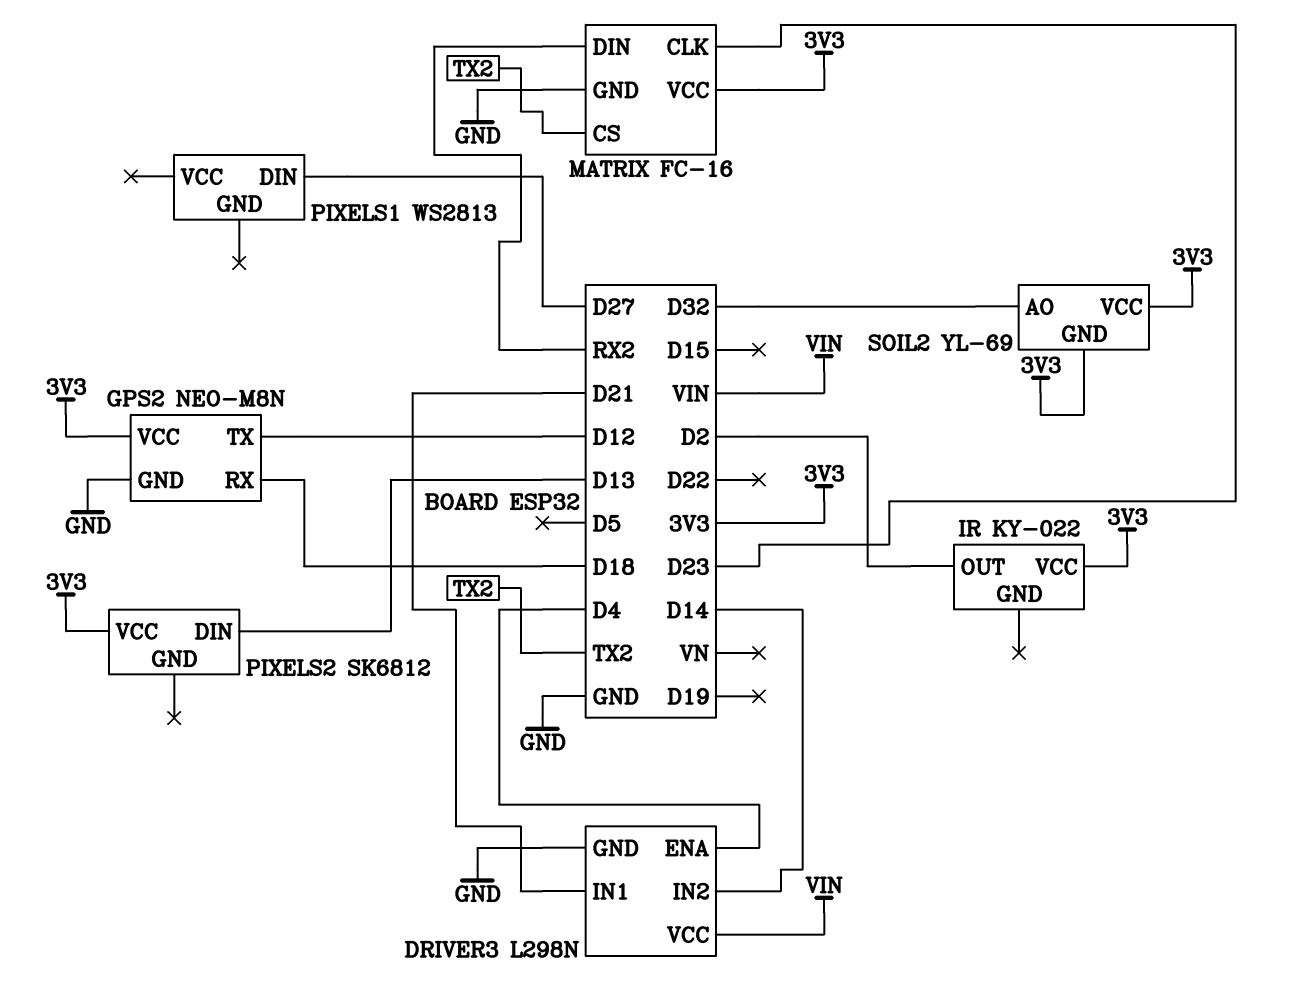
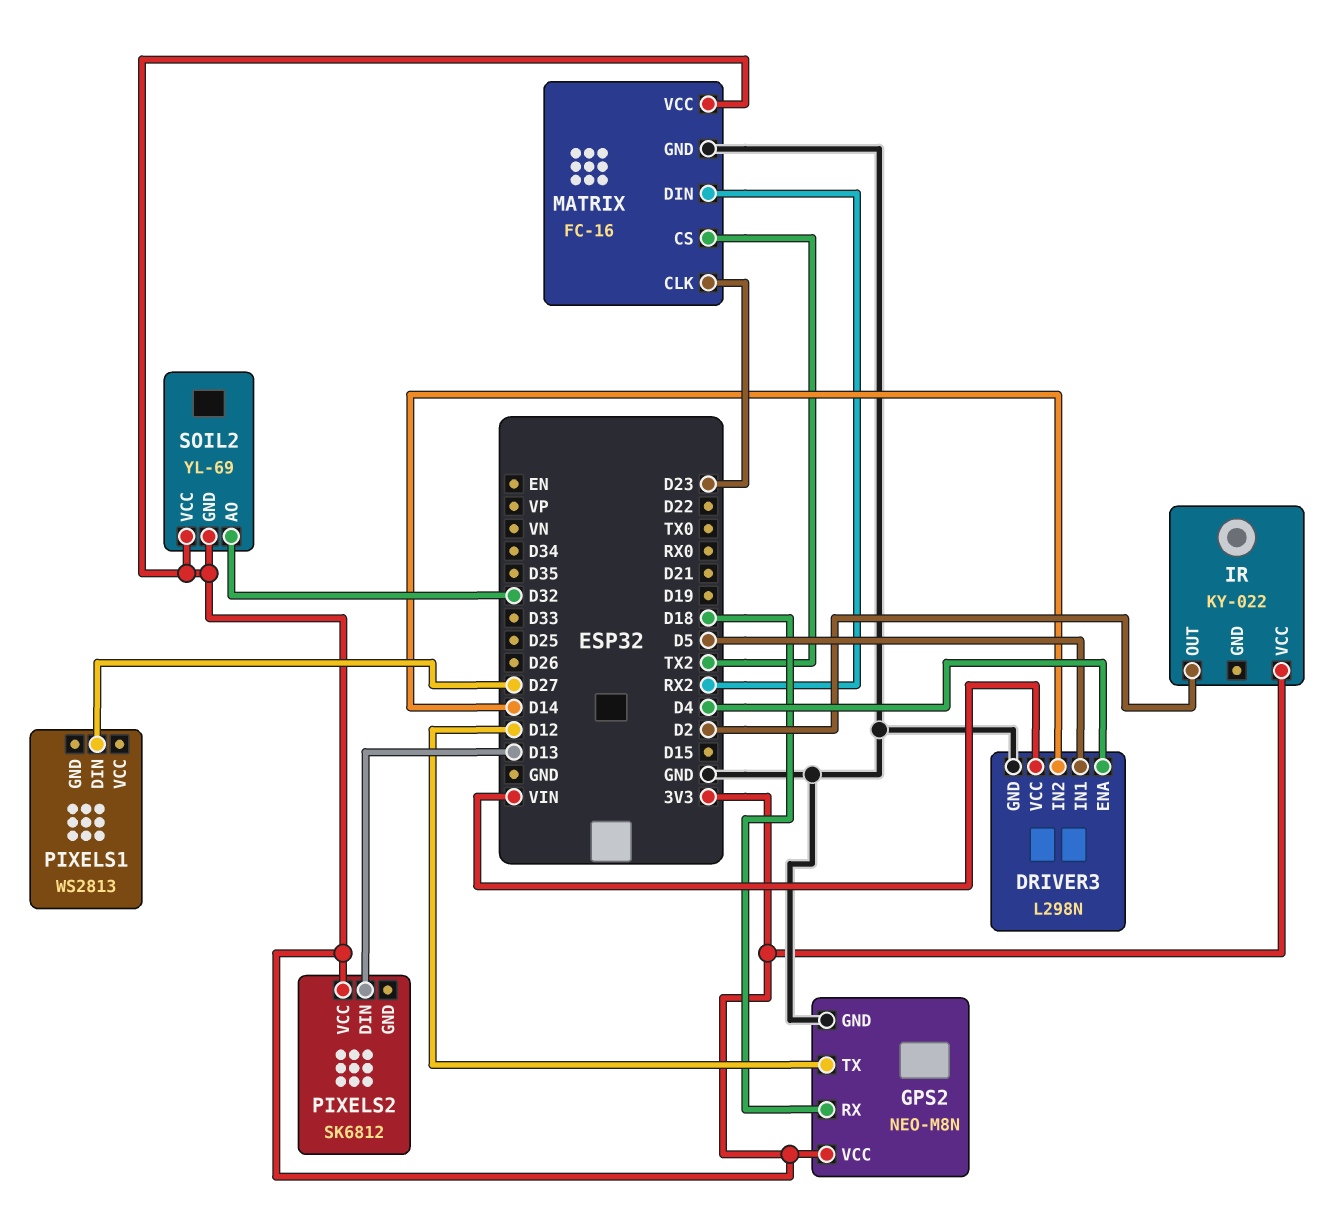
DRIVER3 pin IN1: D21 -> D5

